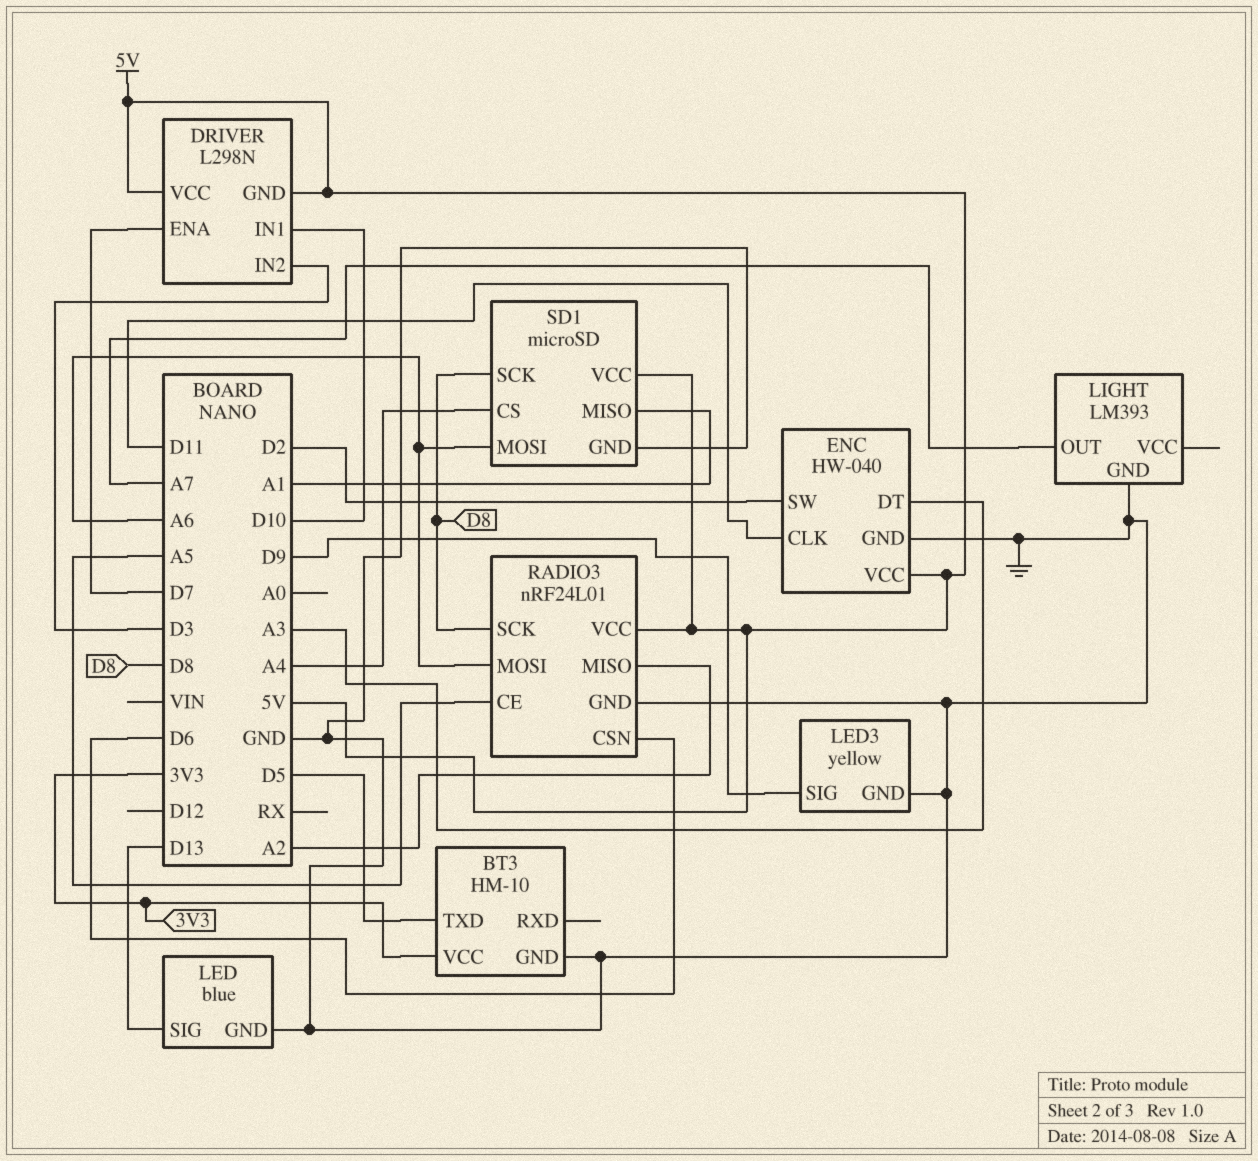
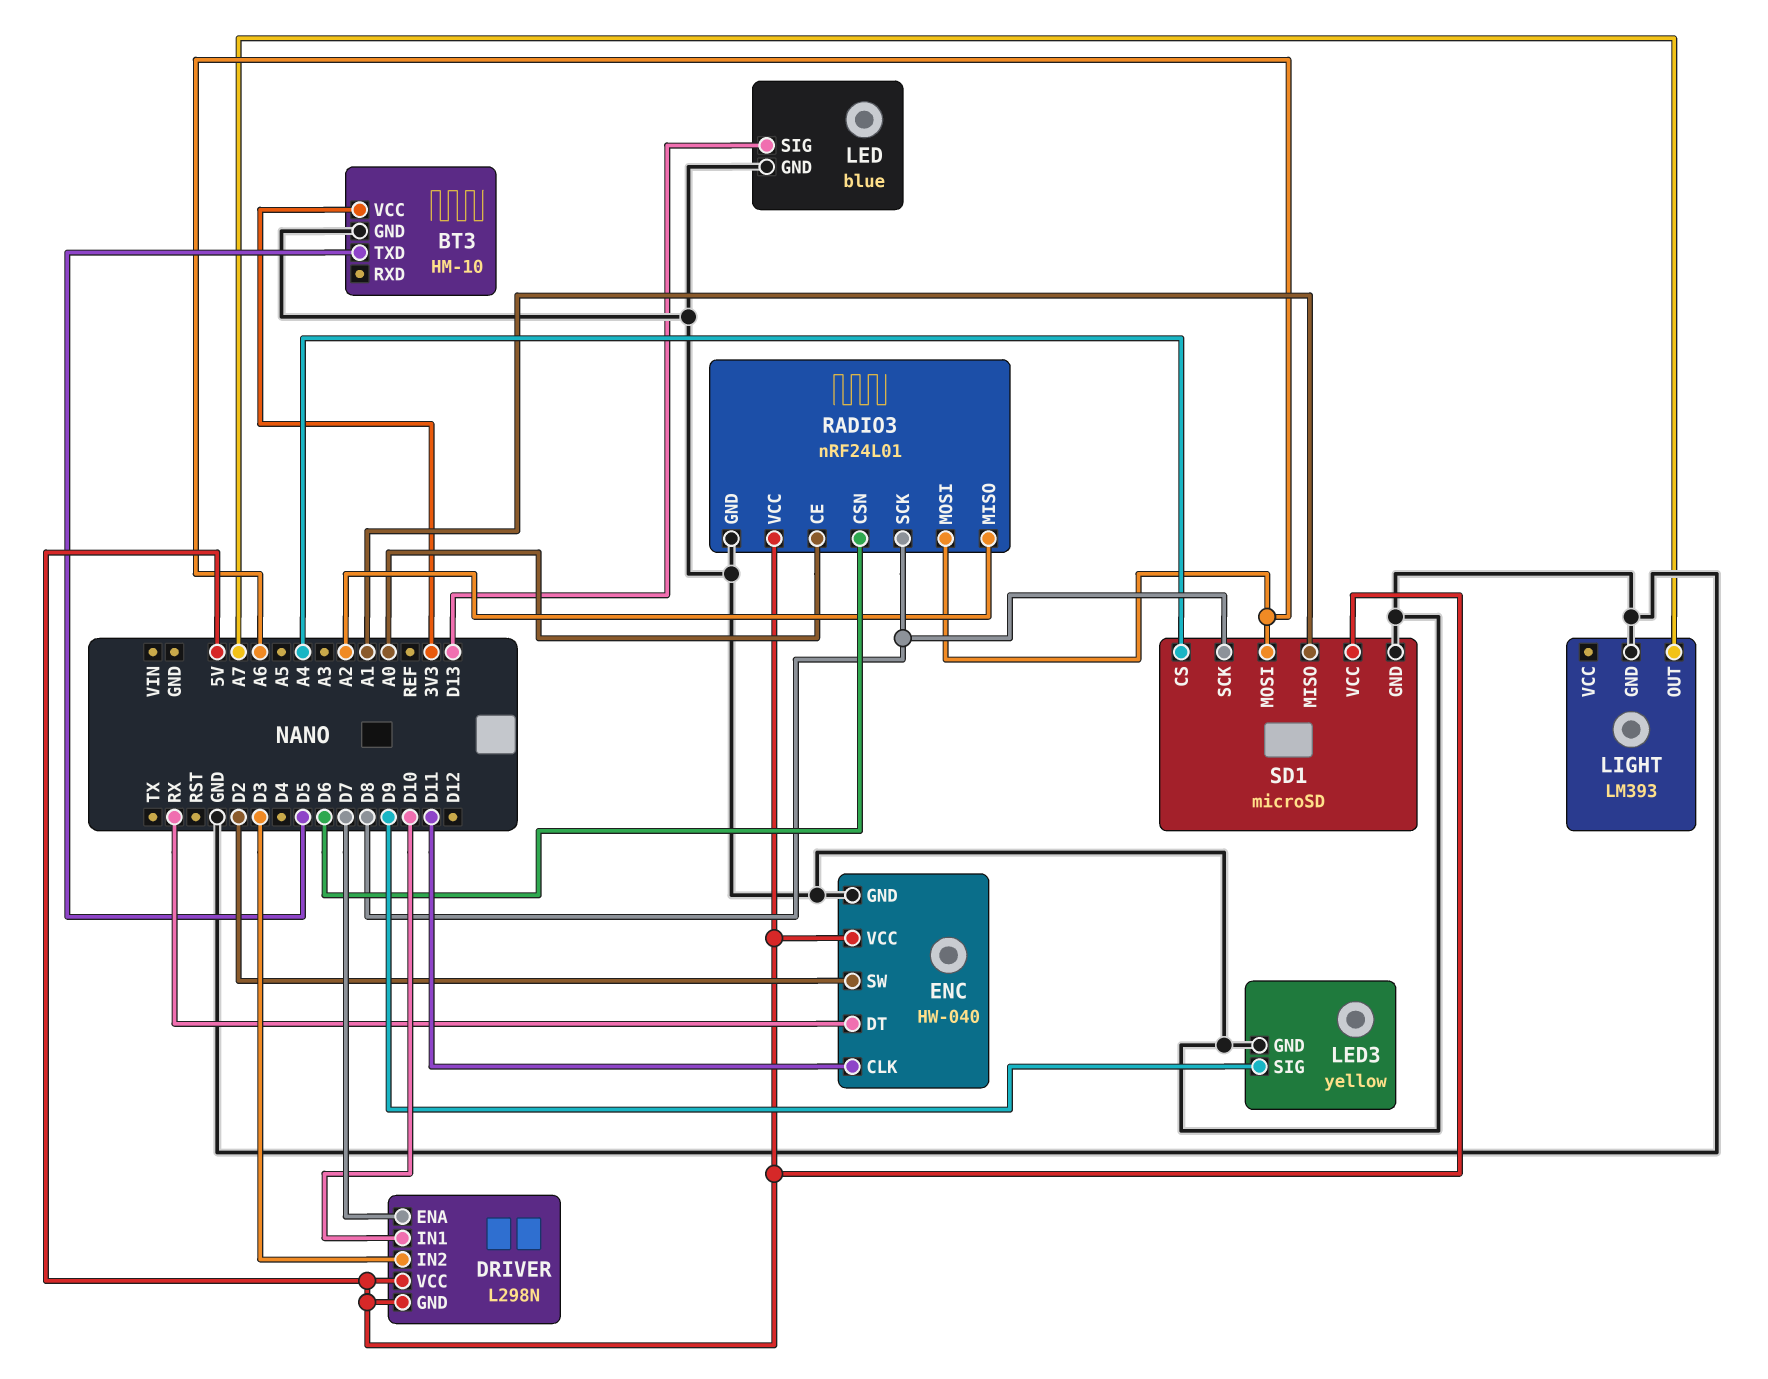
ENC pin DT: A3 -> RX
RADIO3 pin CE: A5 -> A0

